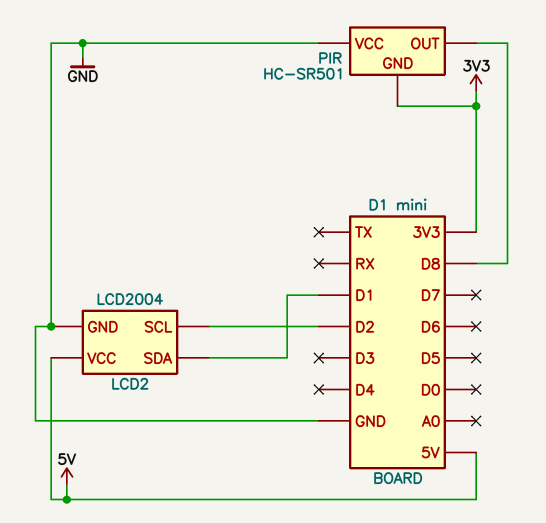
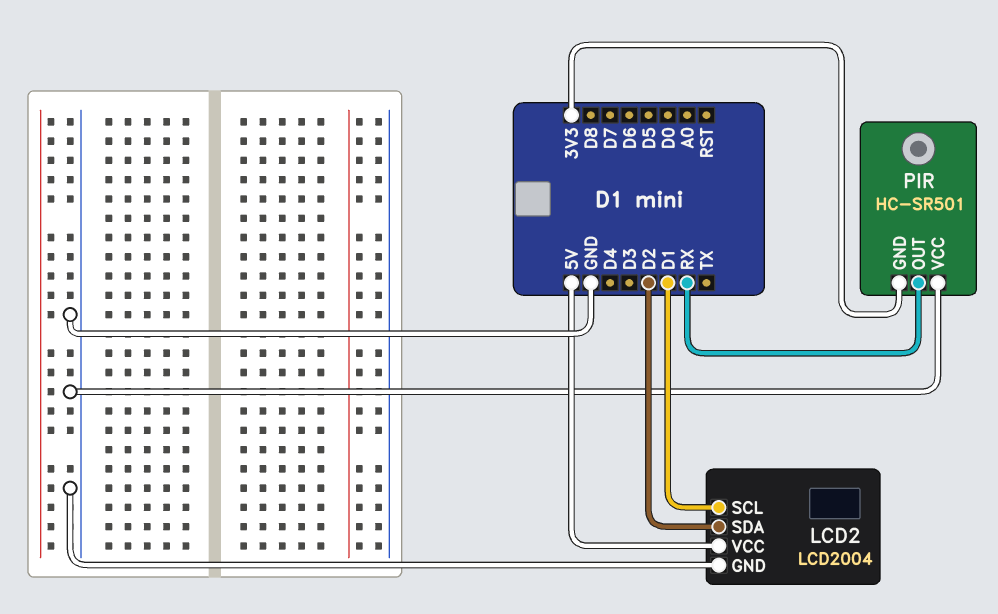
LCD2 pin SCL: D2 -> D1
LCD2 pin SDA: D1 -> D2
PIR pin OUT: D8 -> RX

